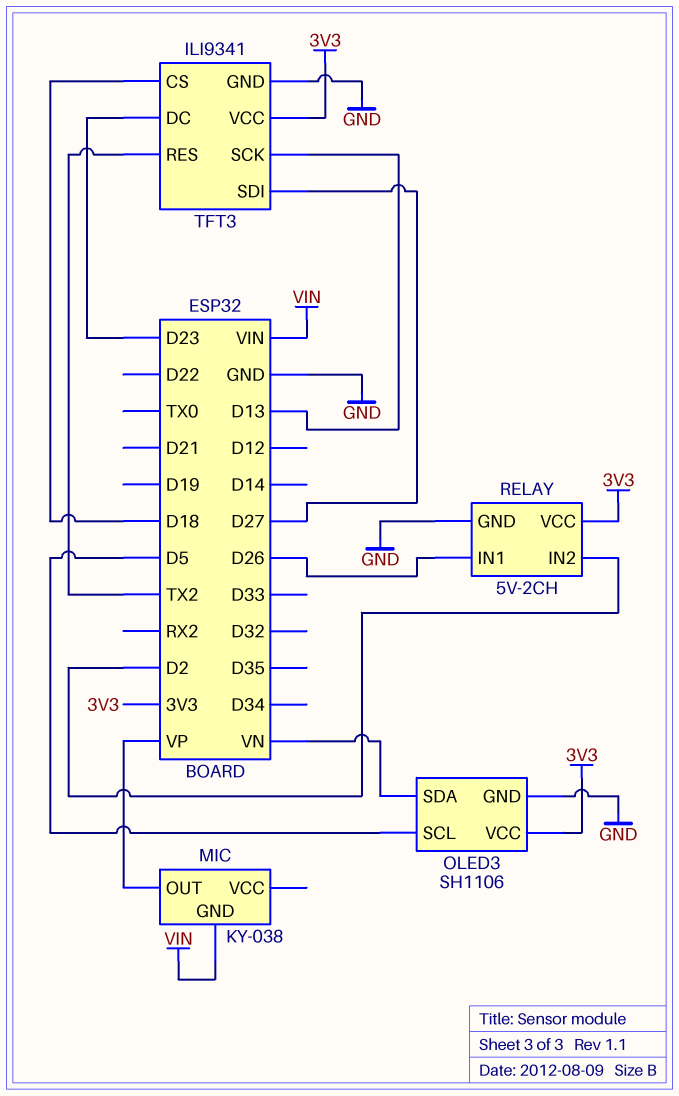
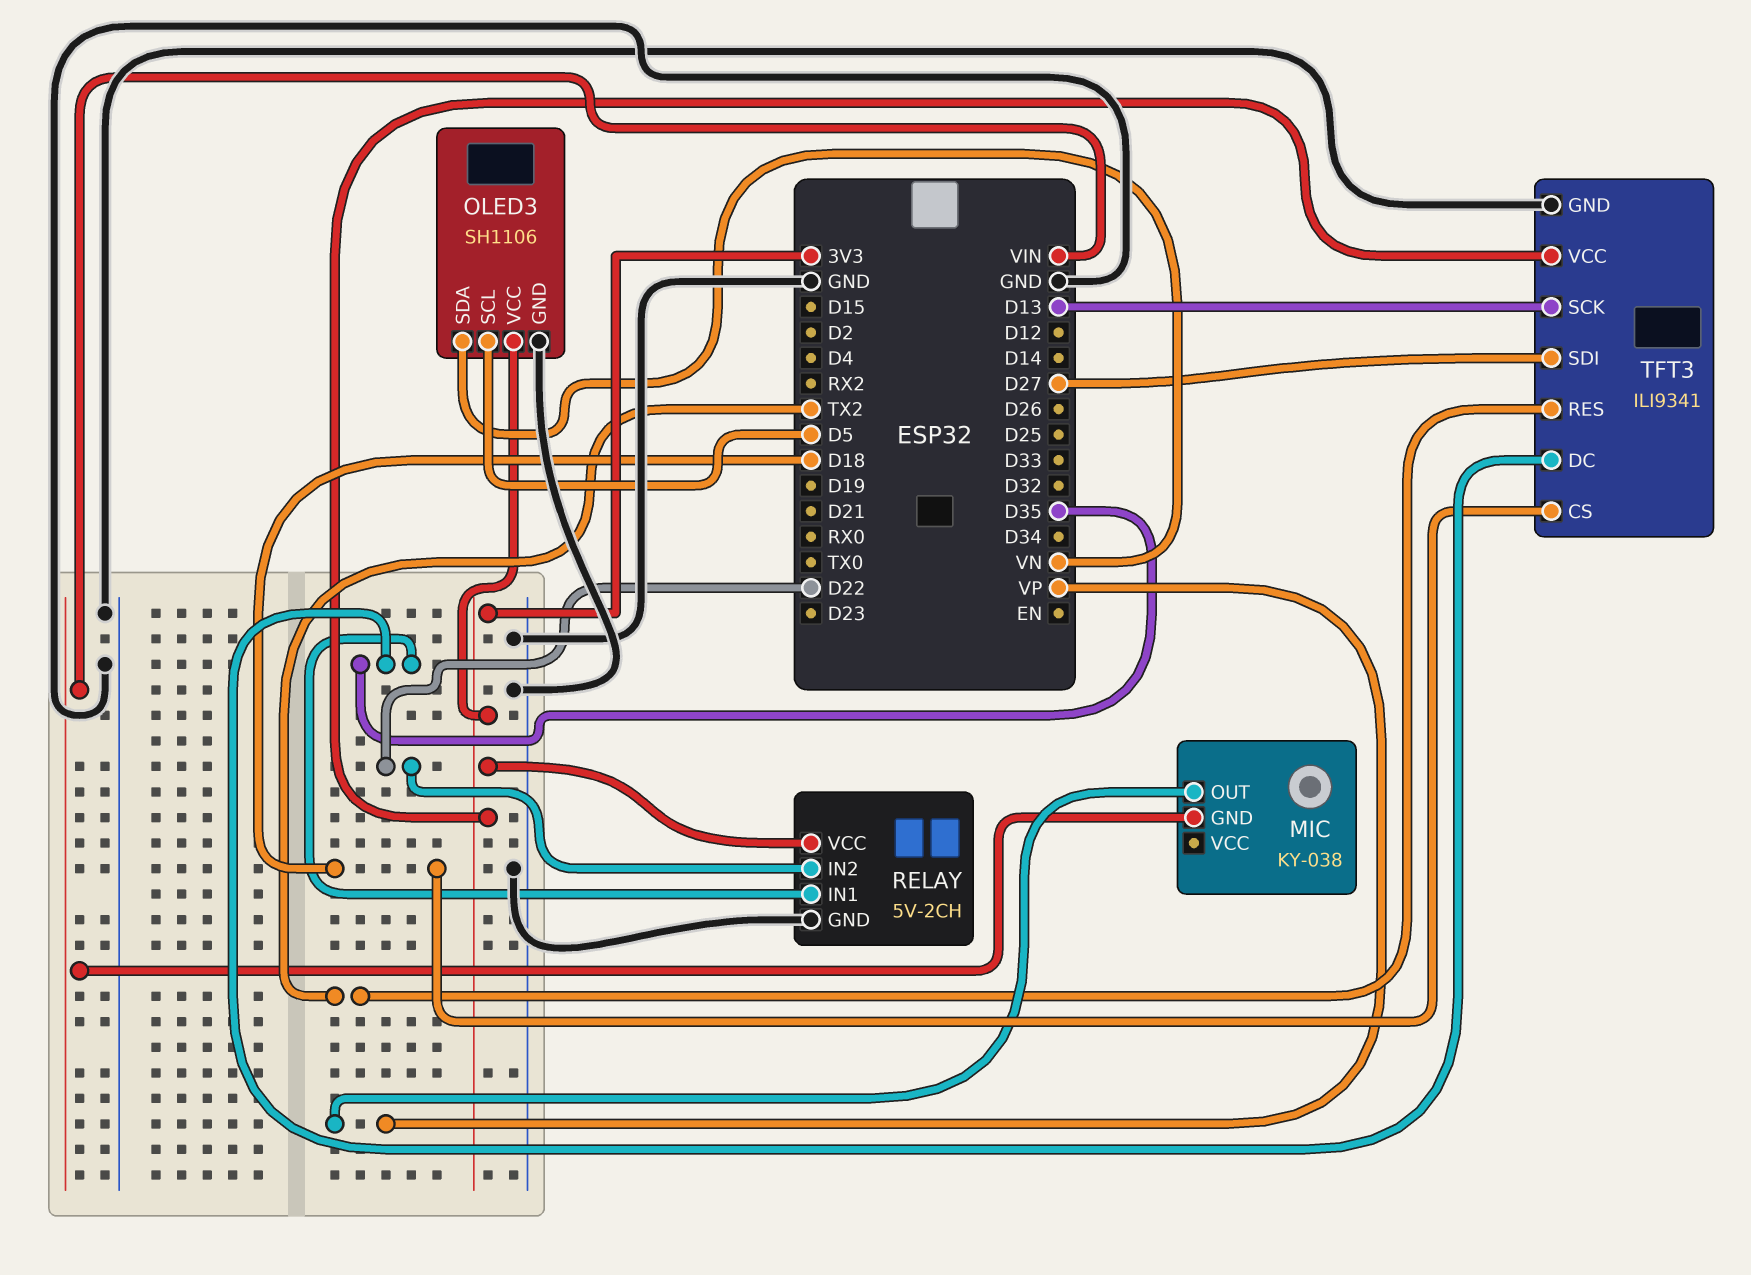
RELAY pin IN1: D26 -> D35
RELAY pin IN2: D2 -> D22
TFT3 pin DC: D23 -> D35

